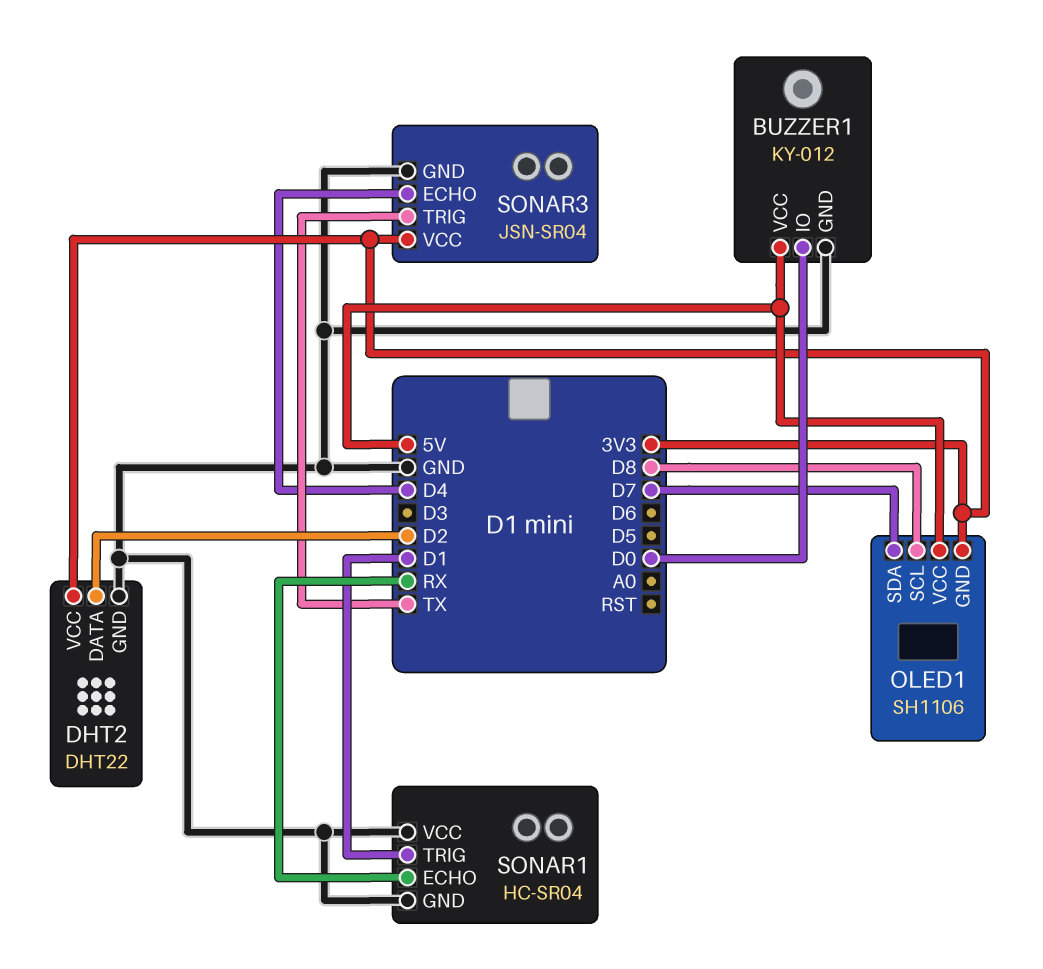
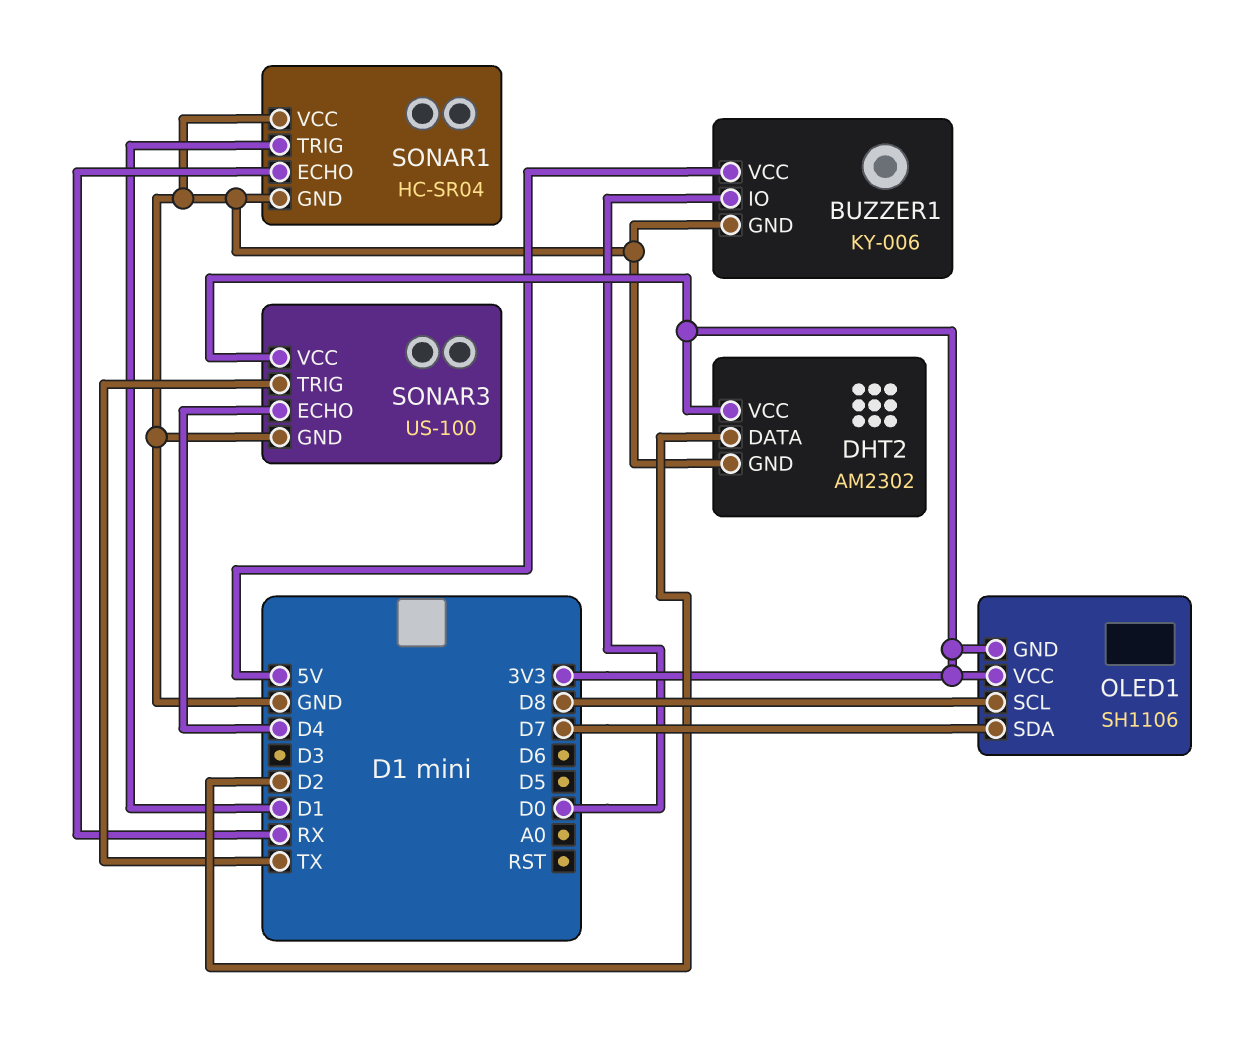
BUZZER1: KY-012 -> KY-006
DHT2: DHT22 -> AM2302
OLED1 pin VCC: 5V -> 3V3
SONAR3: JSN-SR04 -> US-100

